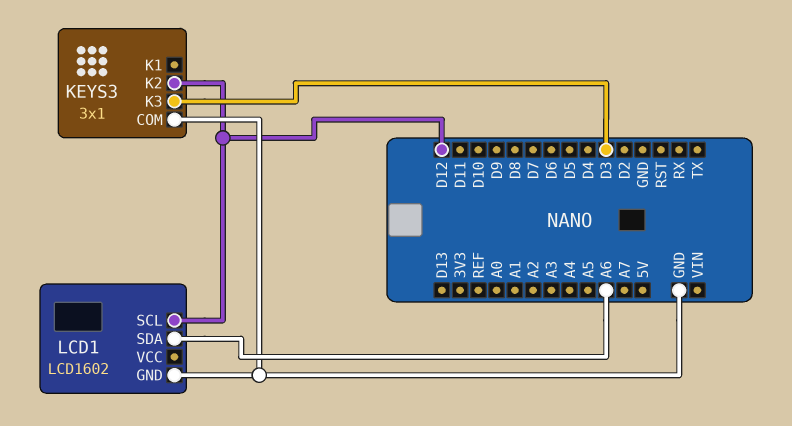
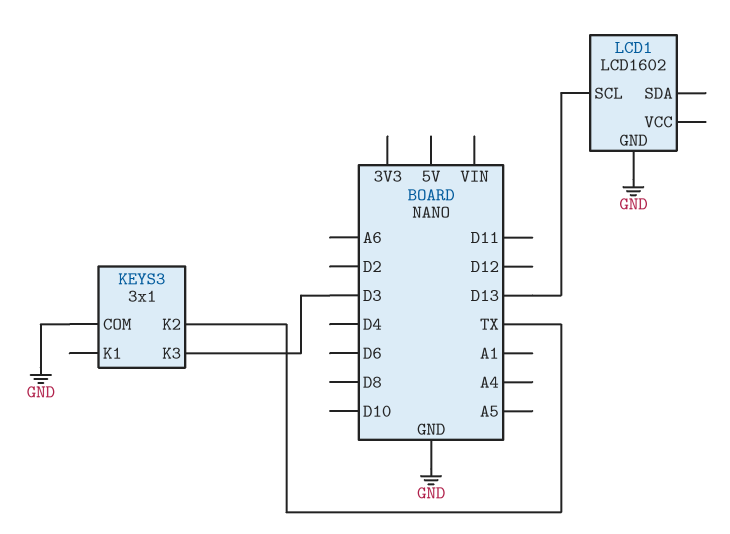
KEYS3 pin K2: D12 -> TX
LCD1 pin SCL: D12 -> D13
LCD1 pin SDA: A6 -> none

